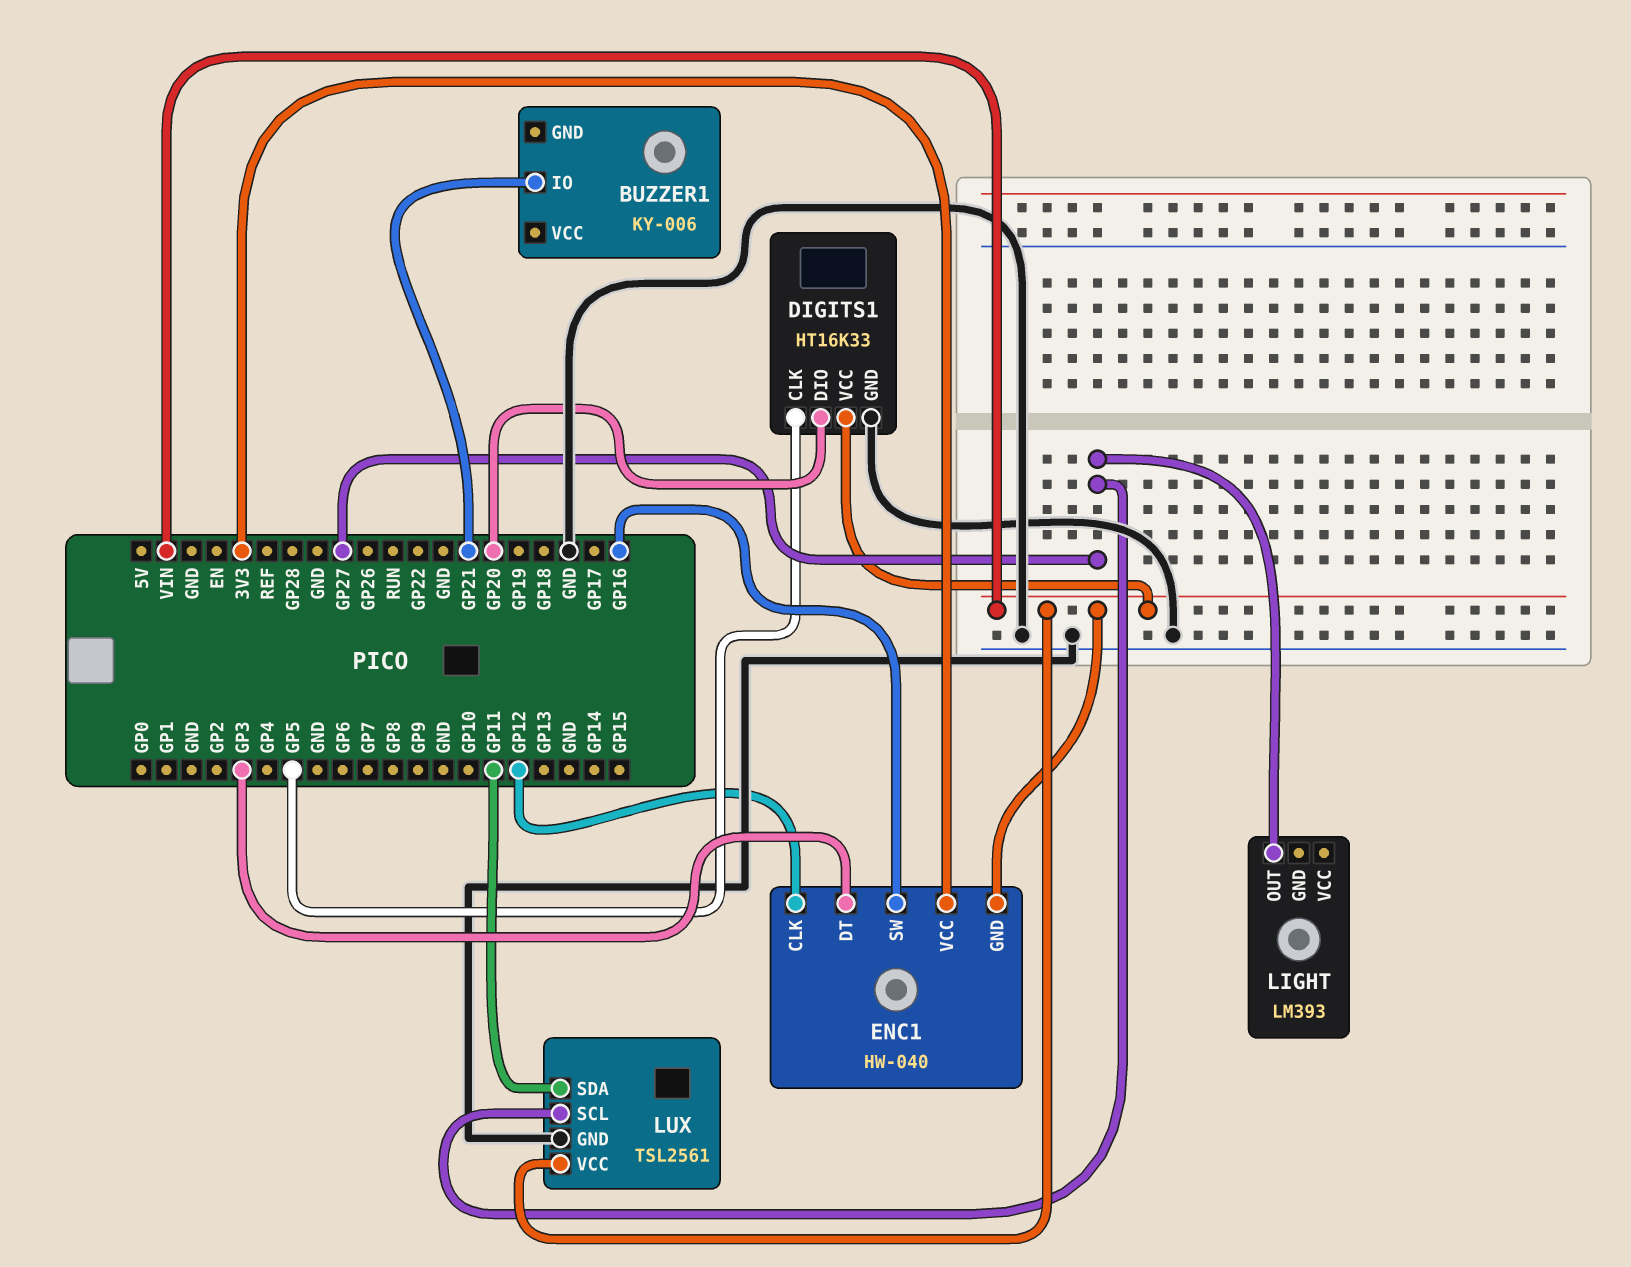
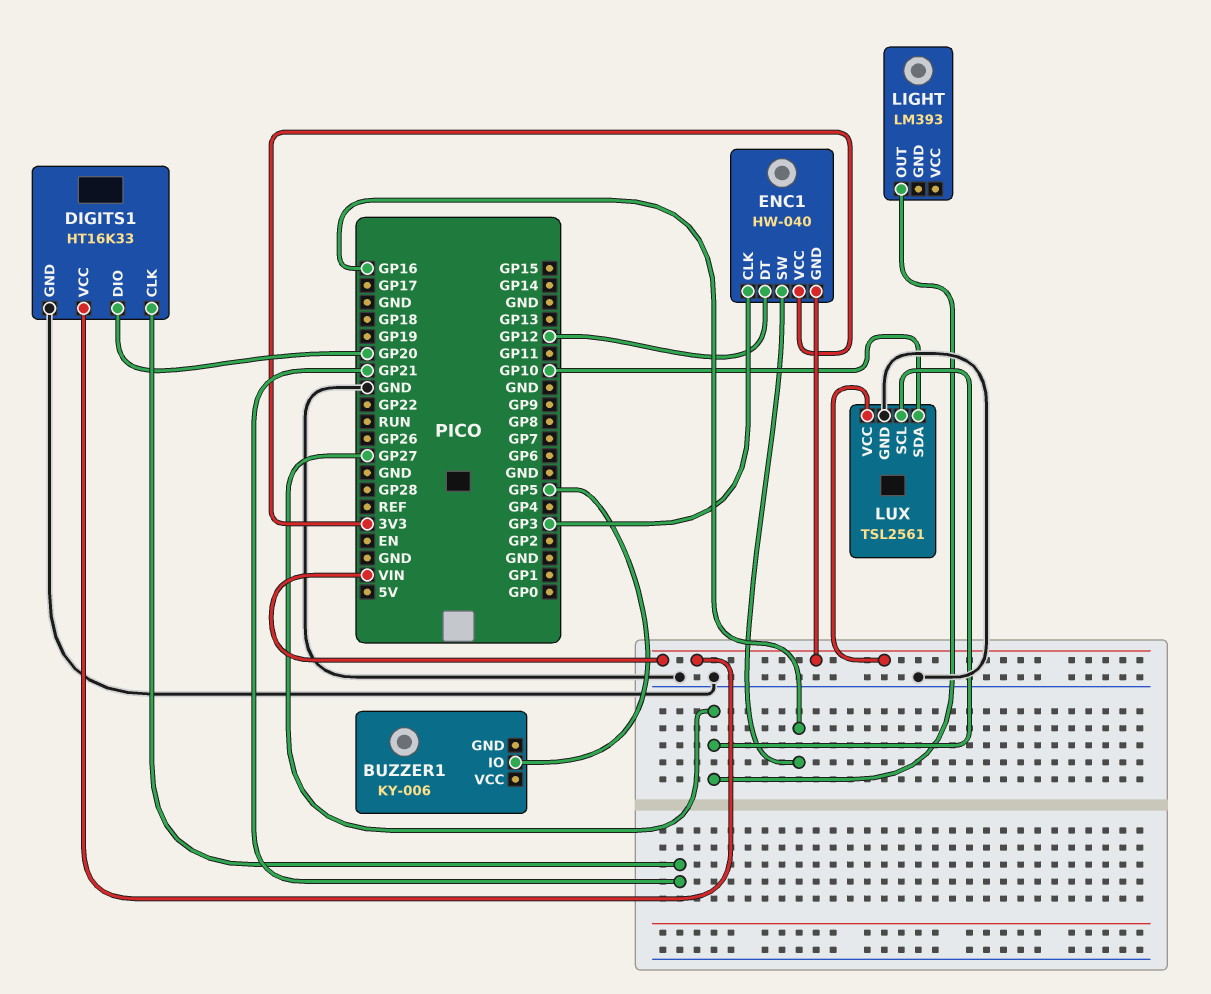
BUZZER1 pin IO: GP21 -> GP5
DIGITS1 pin CLK: GP5 -> GP21
ENC1 pin CLK: GP12 -> GP3
ENC1 pin DT: GP3 -> GP12
LUX pin SDA: GP11 -> GP10

